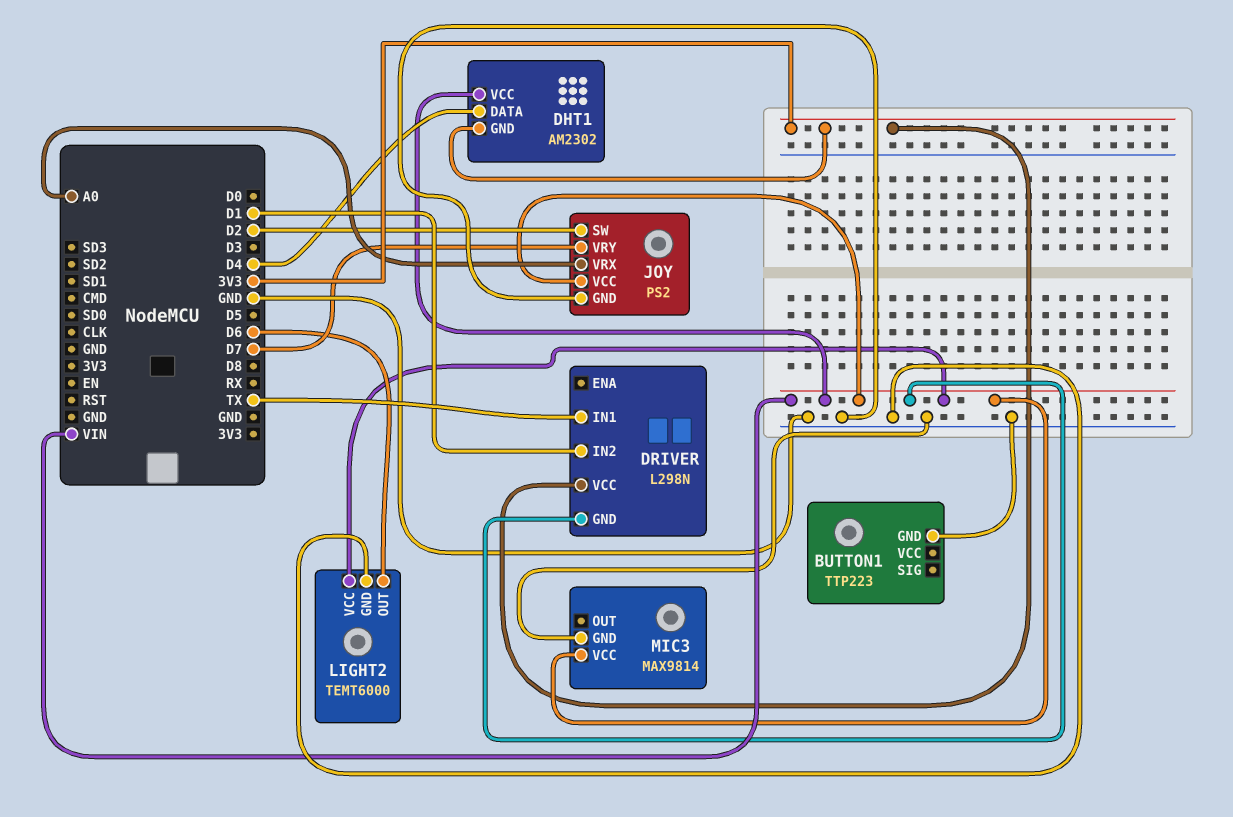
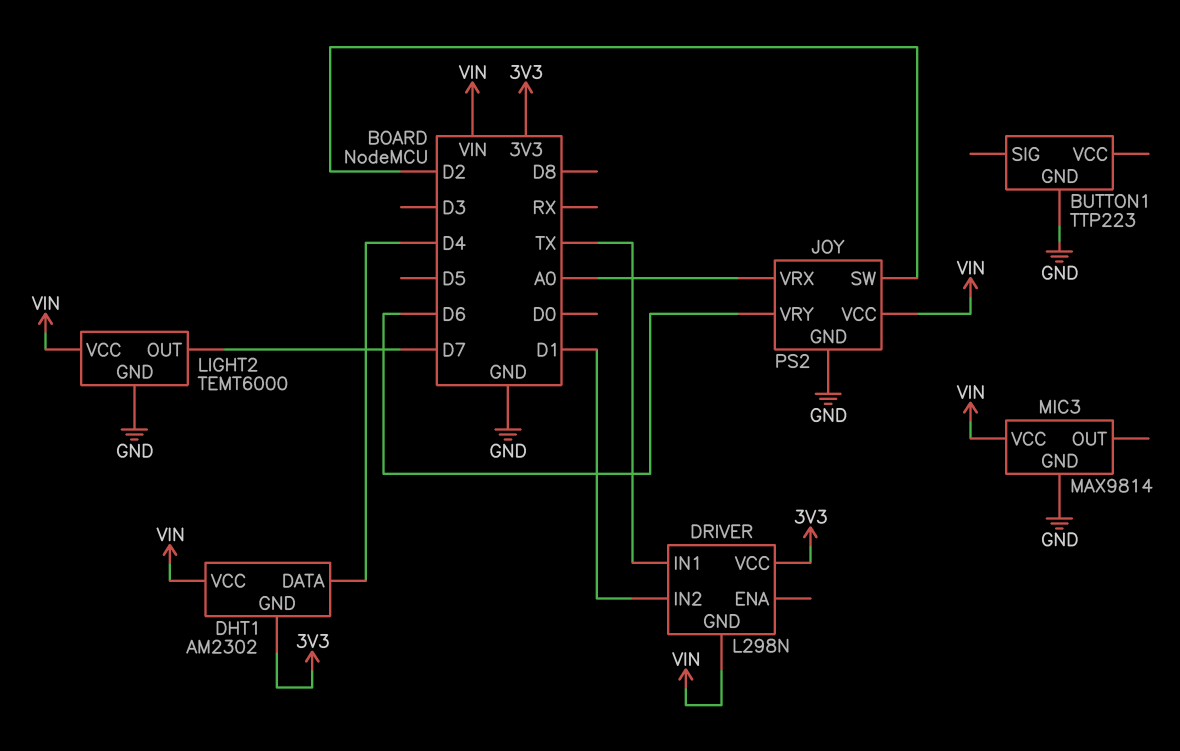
JOY pin VRY: D7 -> D6
LIGHT2 pin OUT: D6 -> D7

